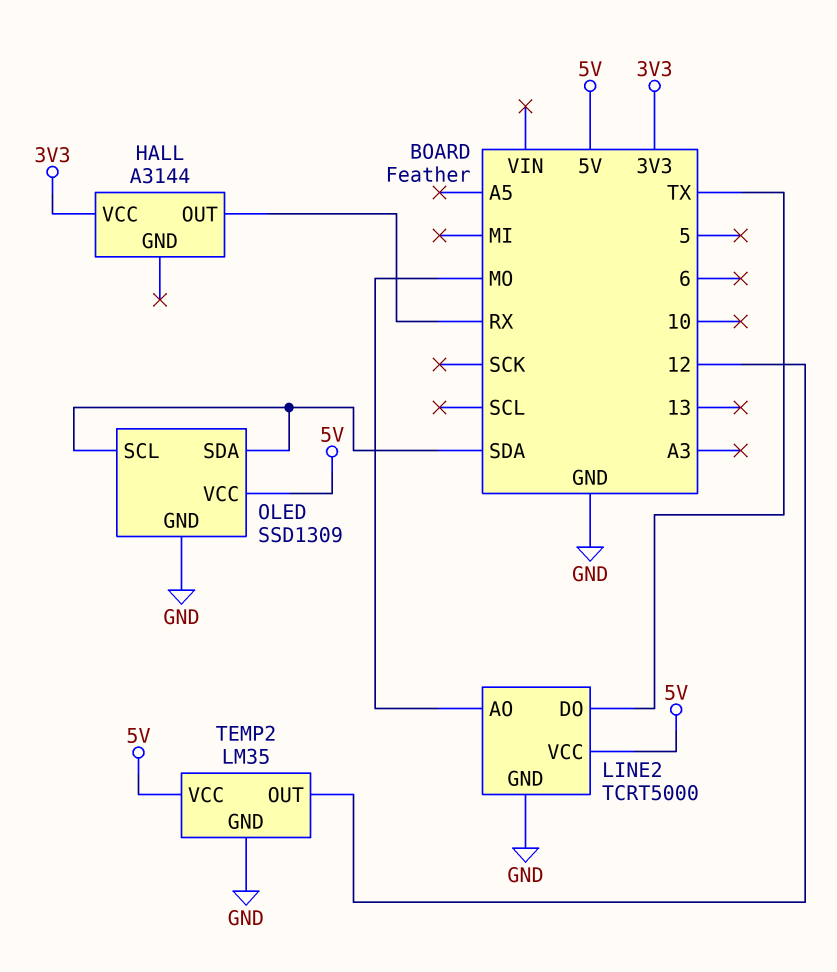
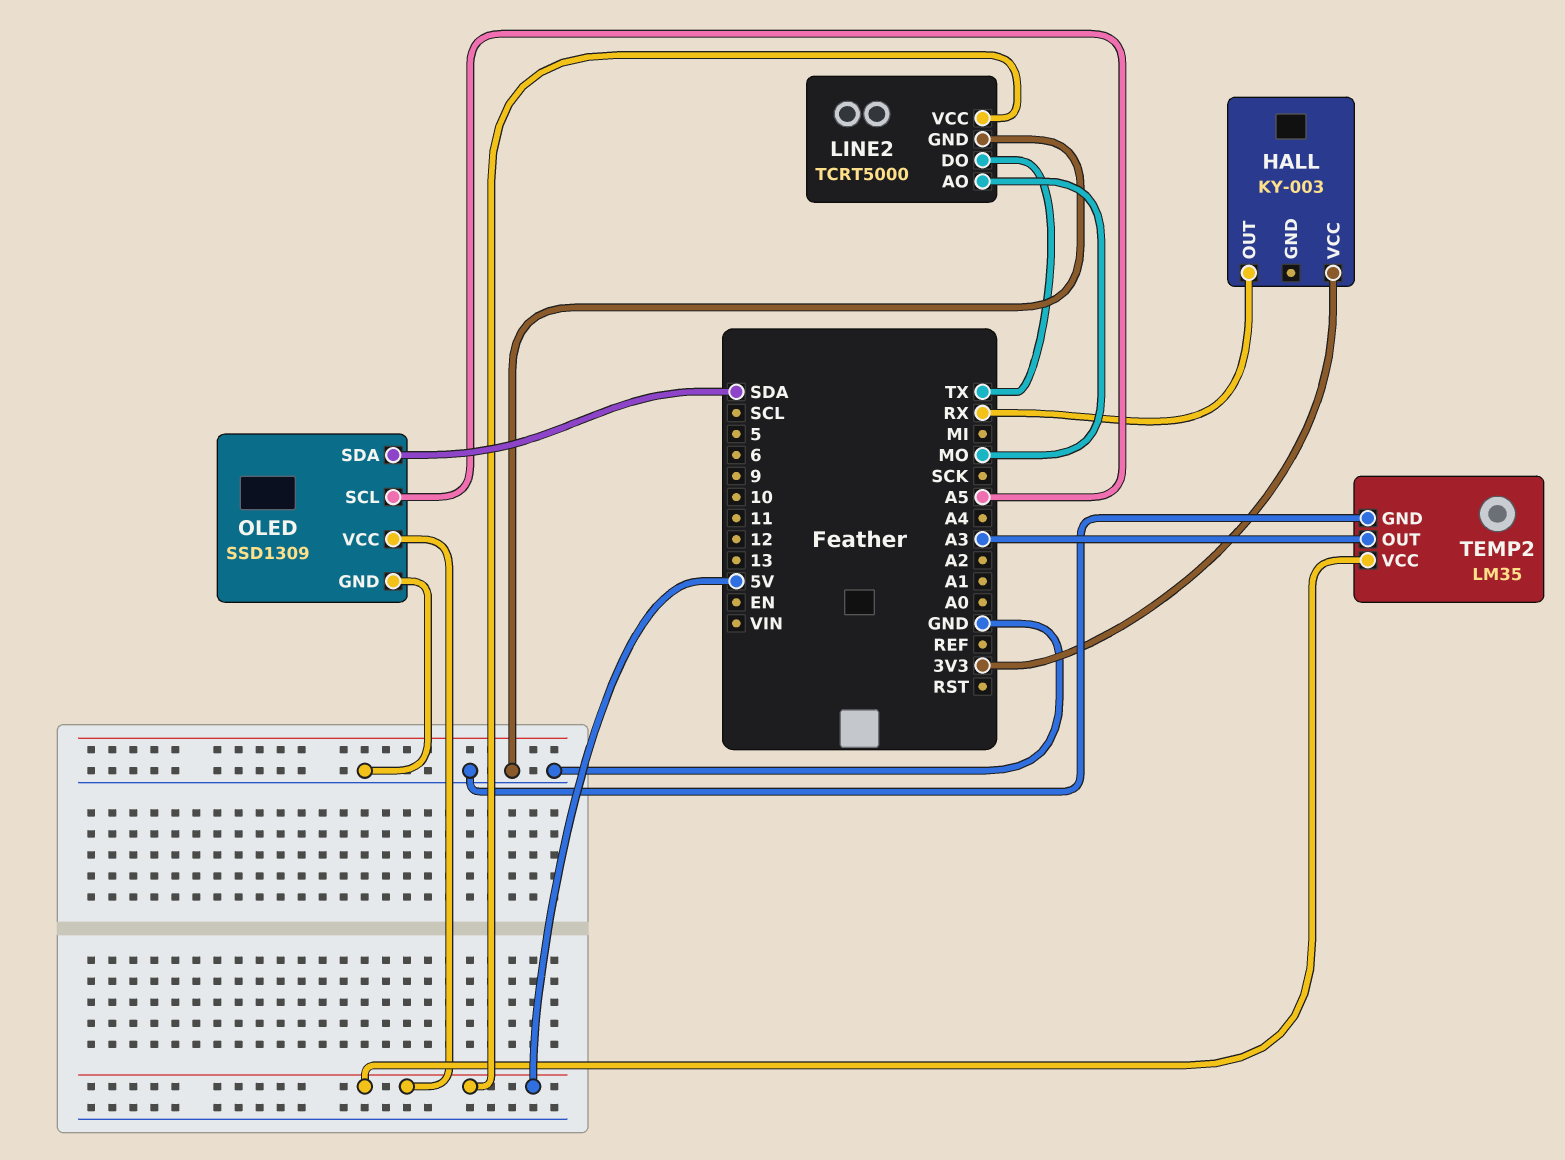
HALL: A3144 -> KY-003
OLED pin SCL: SDA -> A5
TEMP2 pin OUT: 12 -> A3

